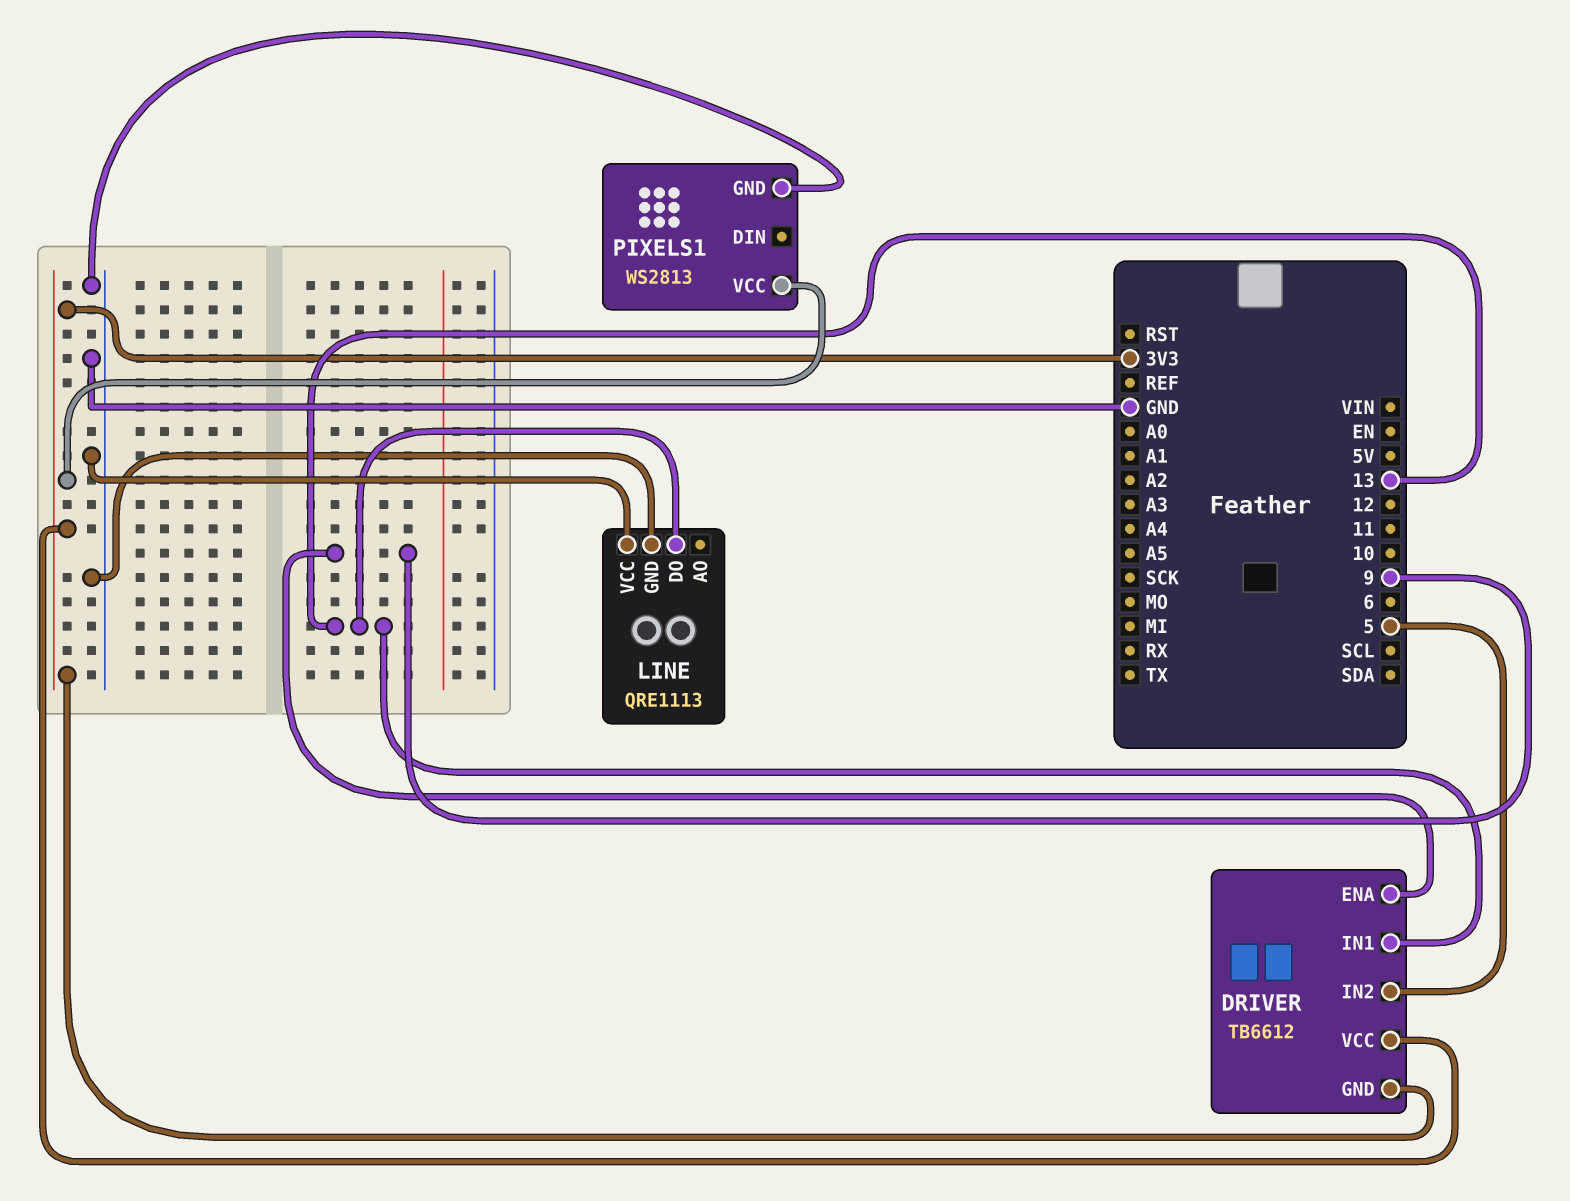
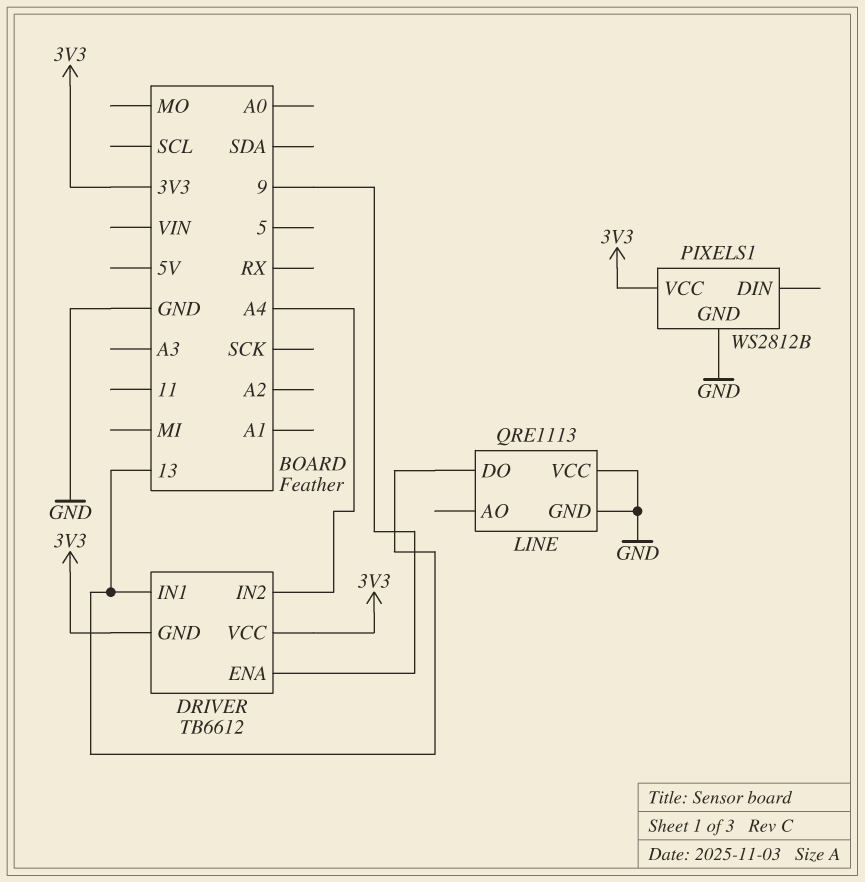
DRIVER pin IN2: 5 -> A4
PIXELS1: WS2813 -> WS2812B

